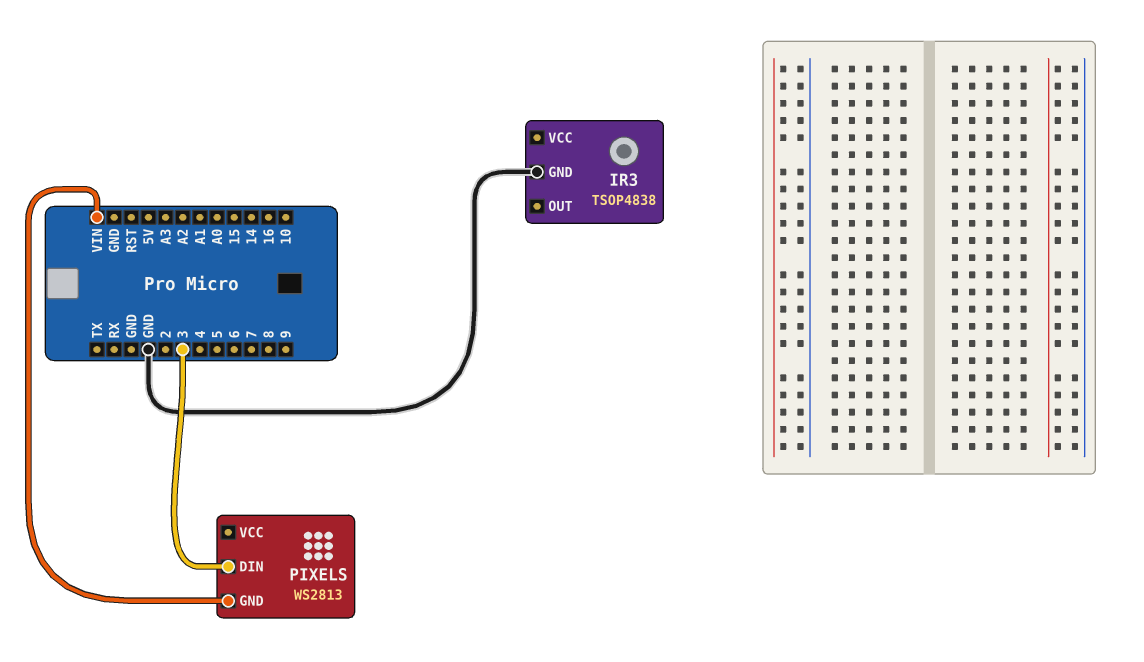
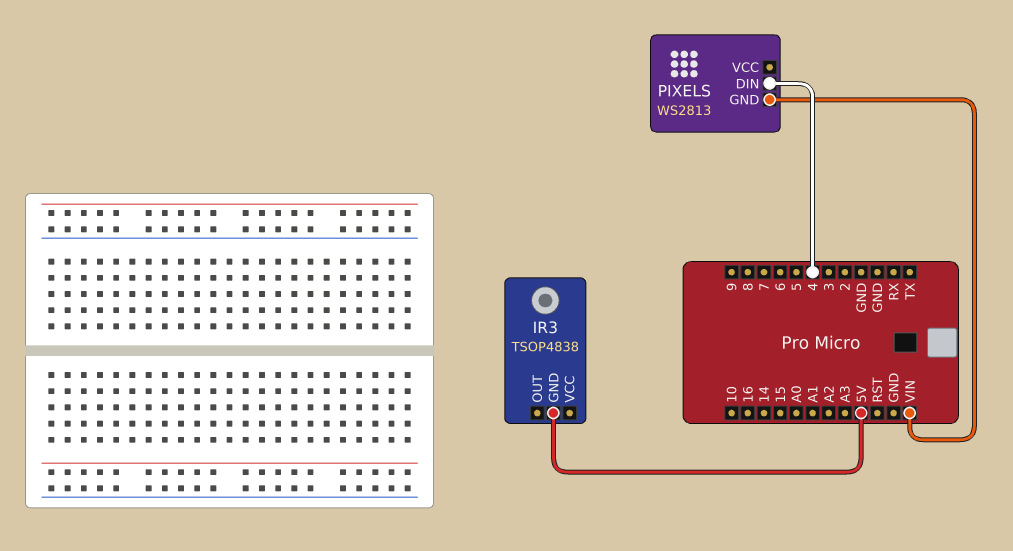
IR3 pin GND: GND -> 5V
PIXELS pin DIN: 3 -> 4

